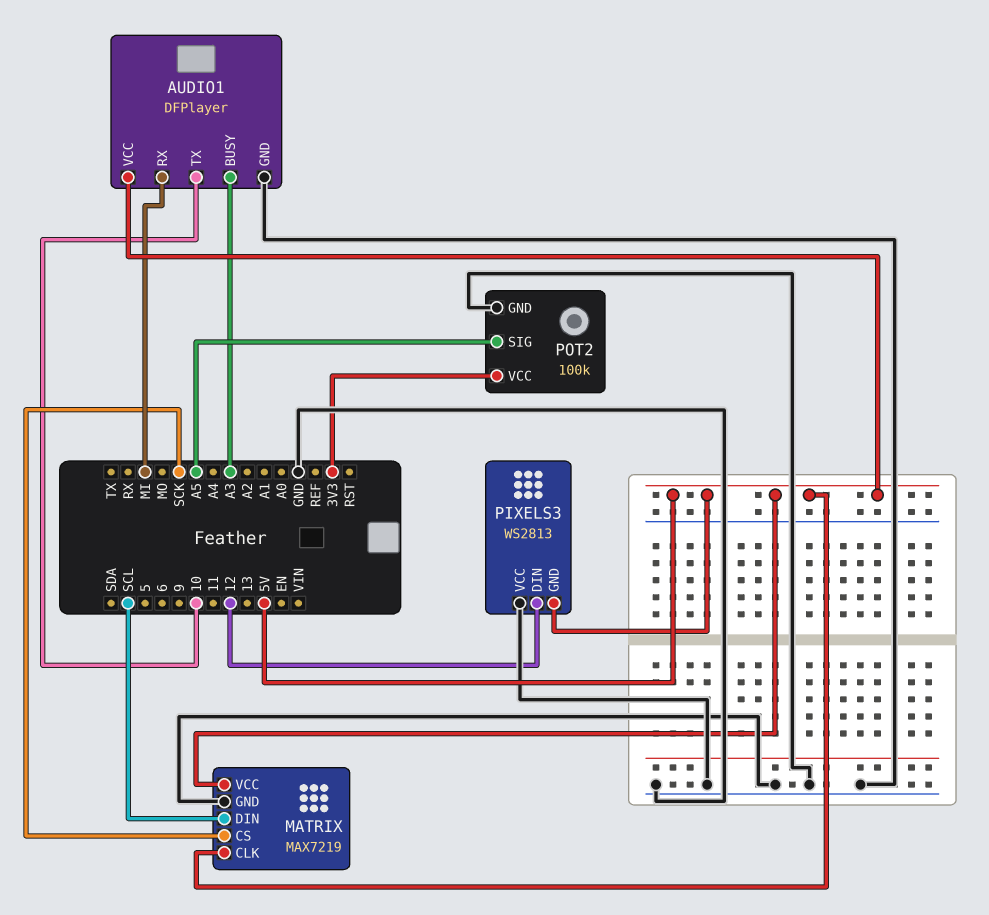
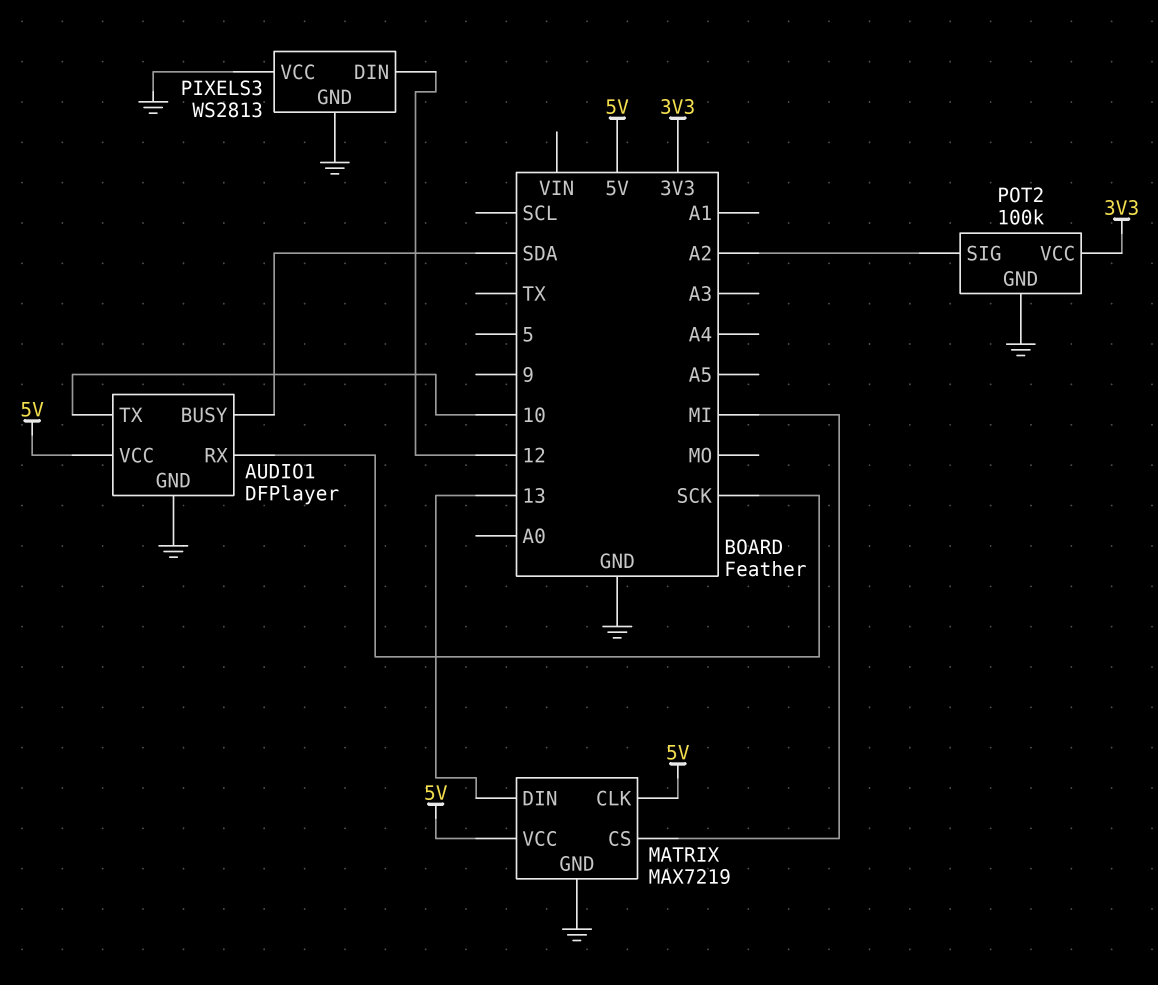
AUDIO1 pin BUSY: A3 -> SDA
AUDIO1 pin RX: MI -> SCK
MATRIX pin CS: SCK -> MI
MATRIX pin DIN: SCL -> 13
PIXELS3 pin GND: 5V -> GND
POT2 pin SIG: A5 -> A2

